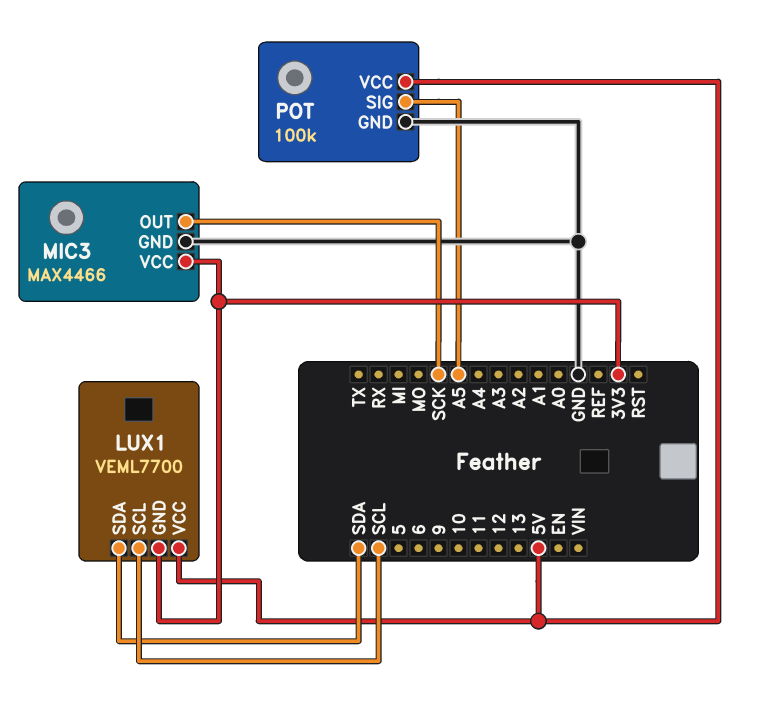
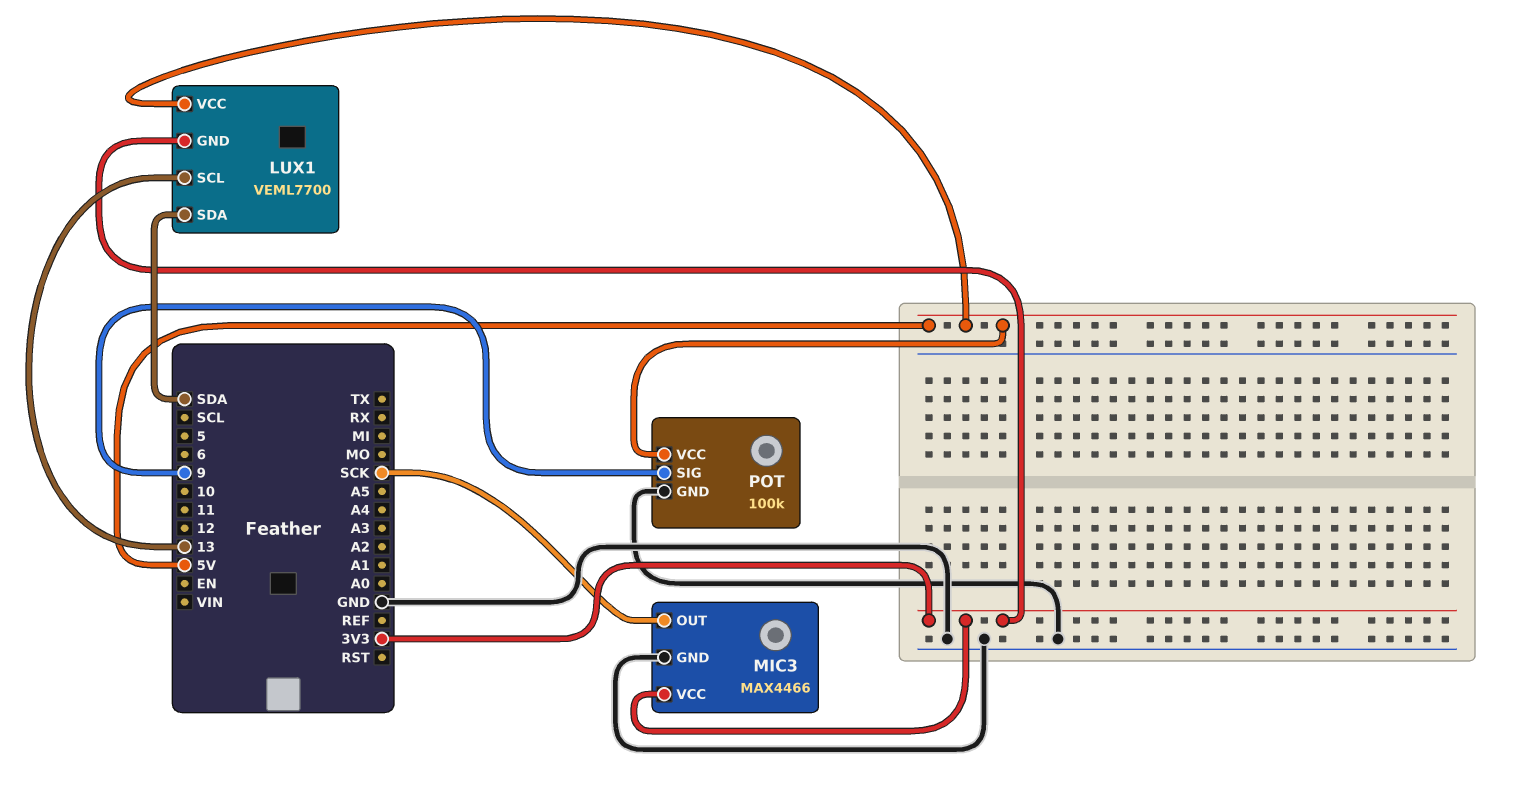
LUX1 pin SCL: SCL -> 13
POT pin SIG: A5 -> 9

